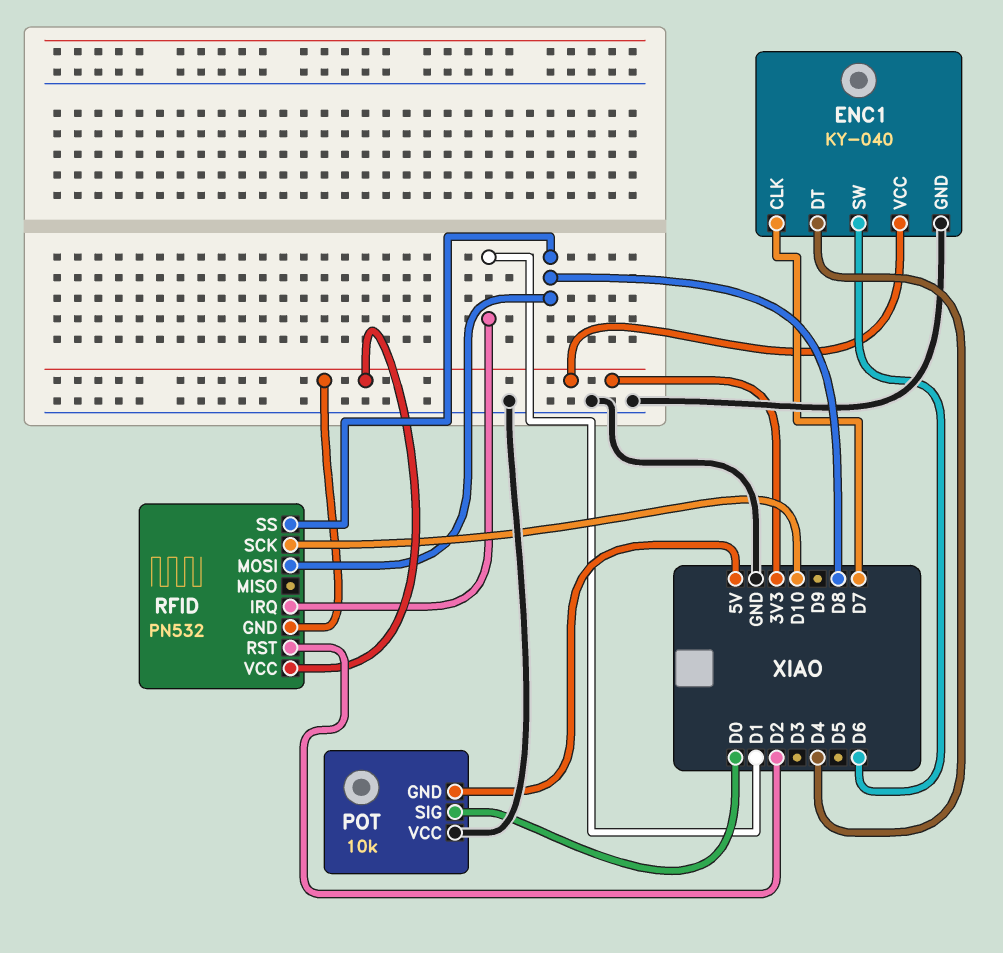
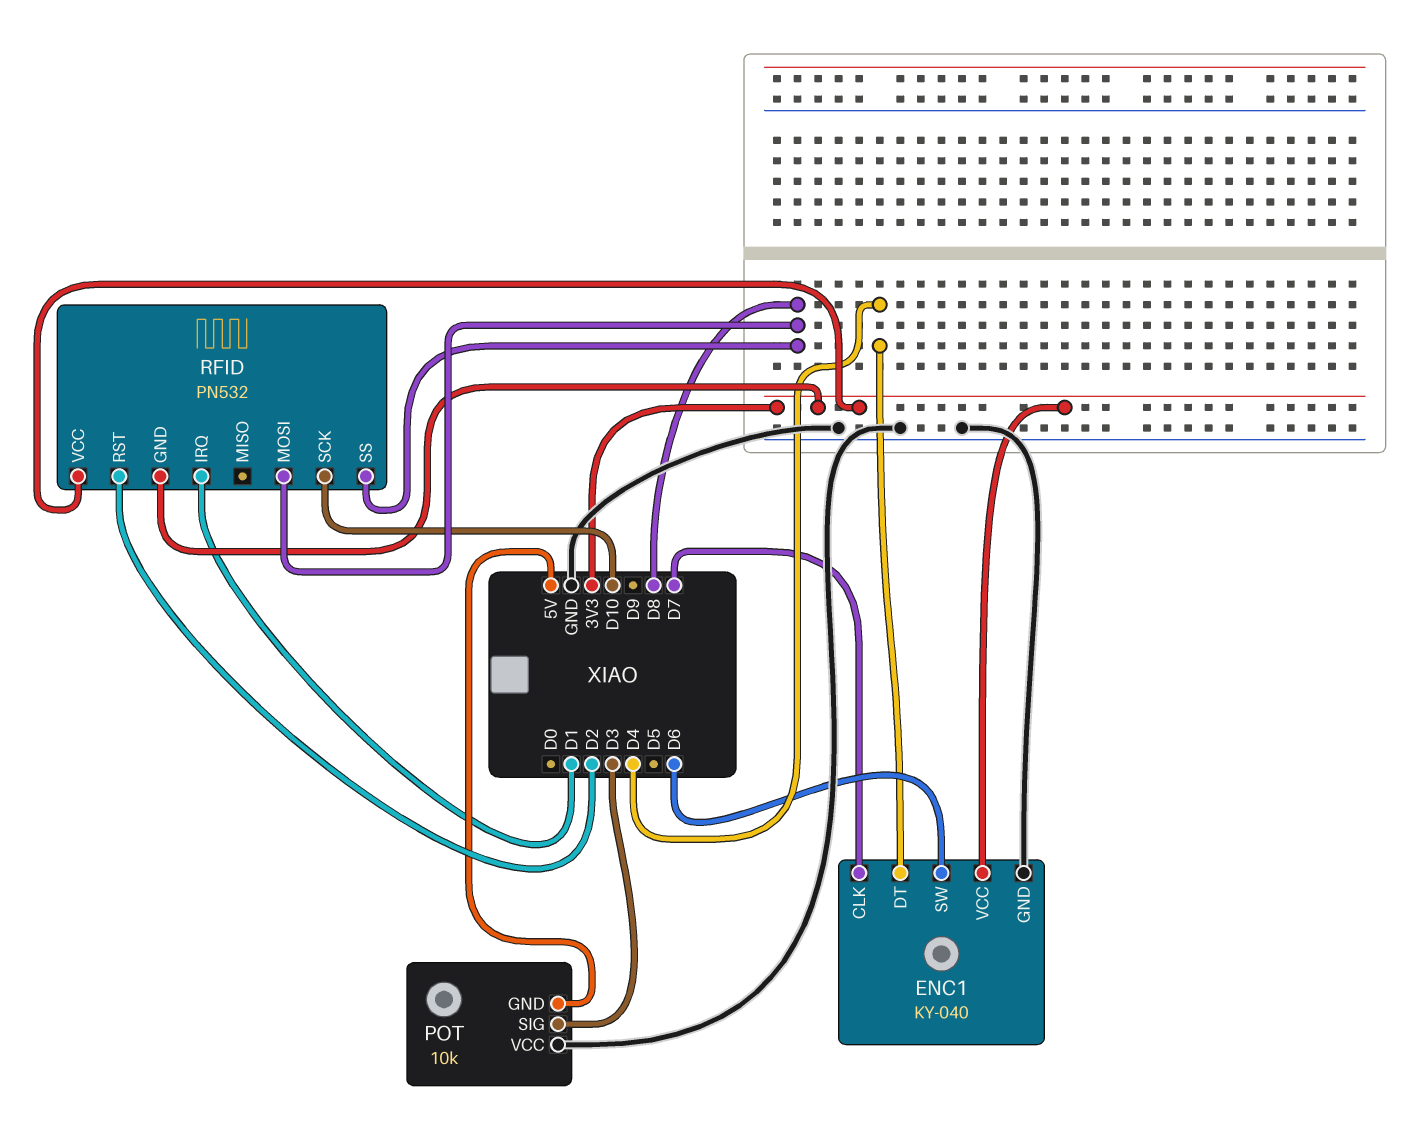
POT pin SIG: D0 -> D3

